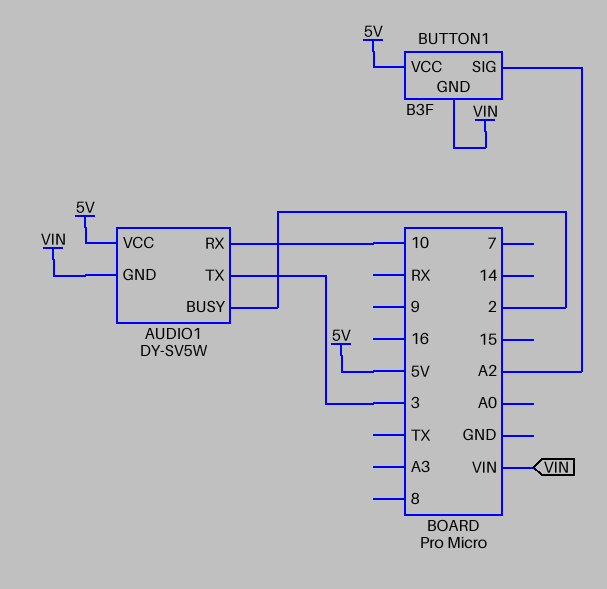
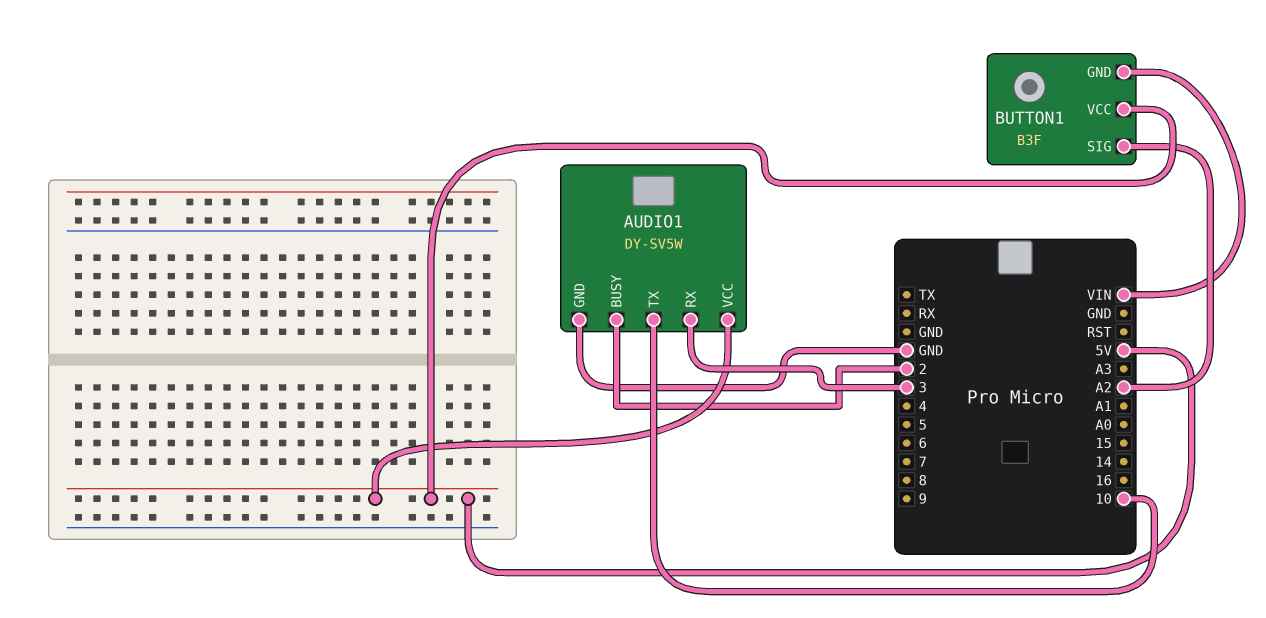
AUDIO1 pin GND: VIN -> GND
AUDIO1 pin RX: 10 -> 3
AUDIO1 pin TX: 3 -> 10

